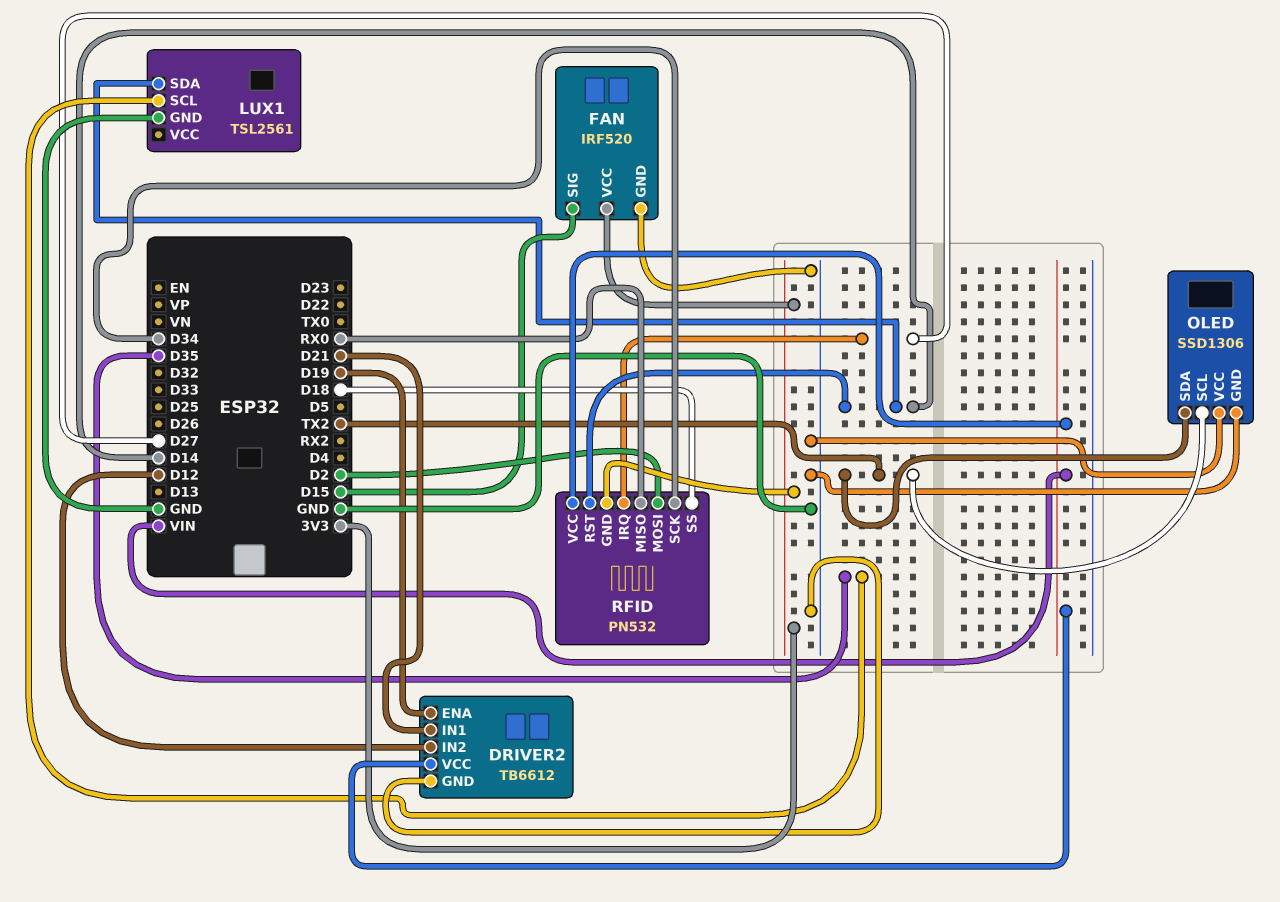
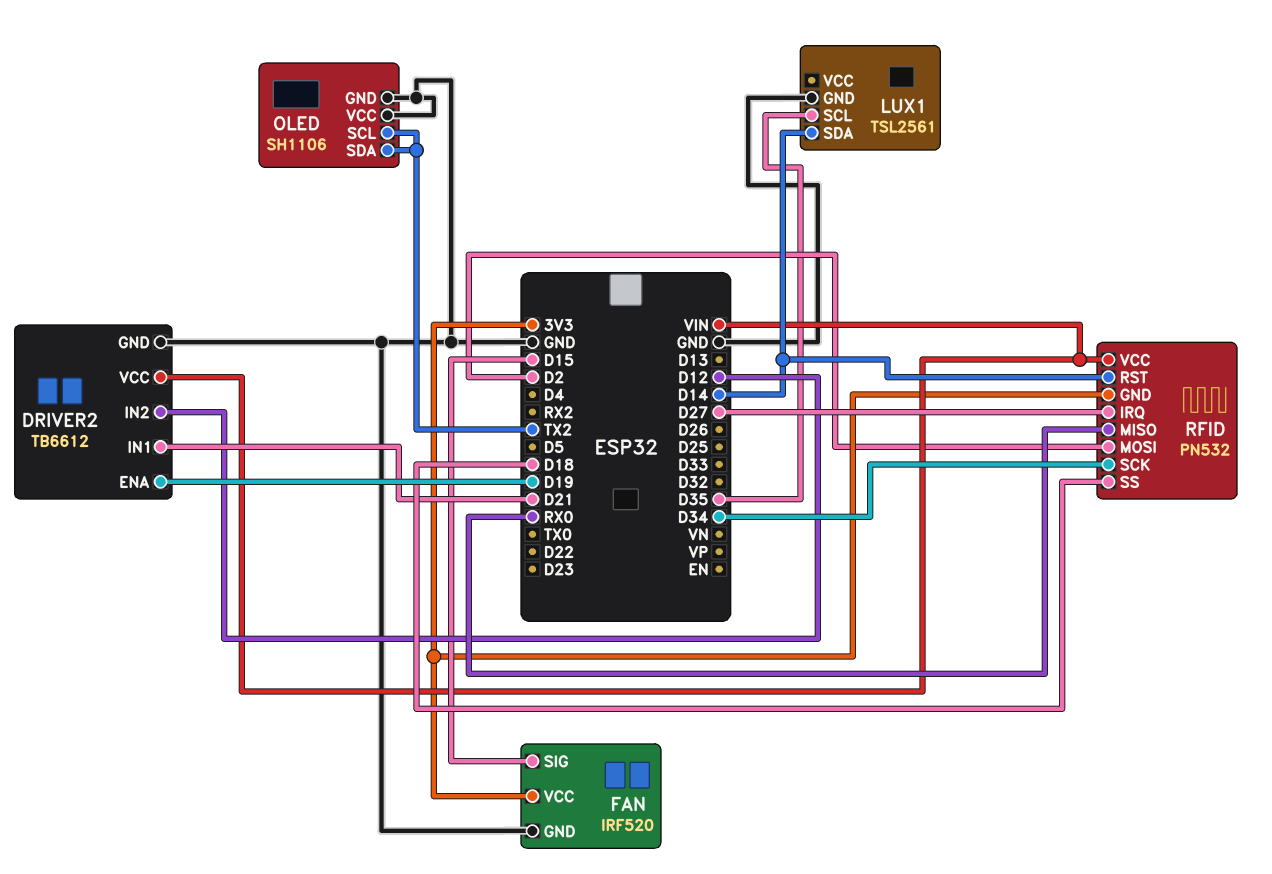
OLED: SSD1306 -> SH1106

